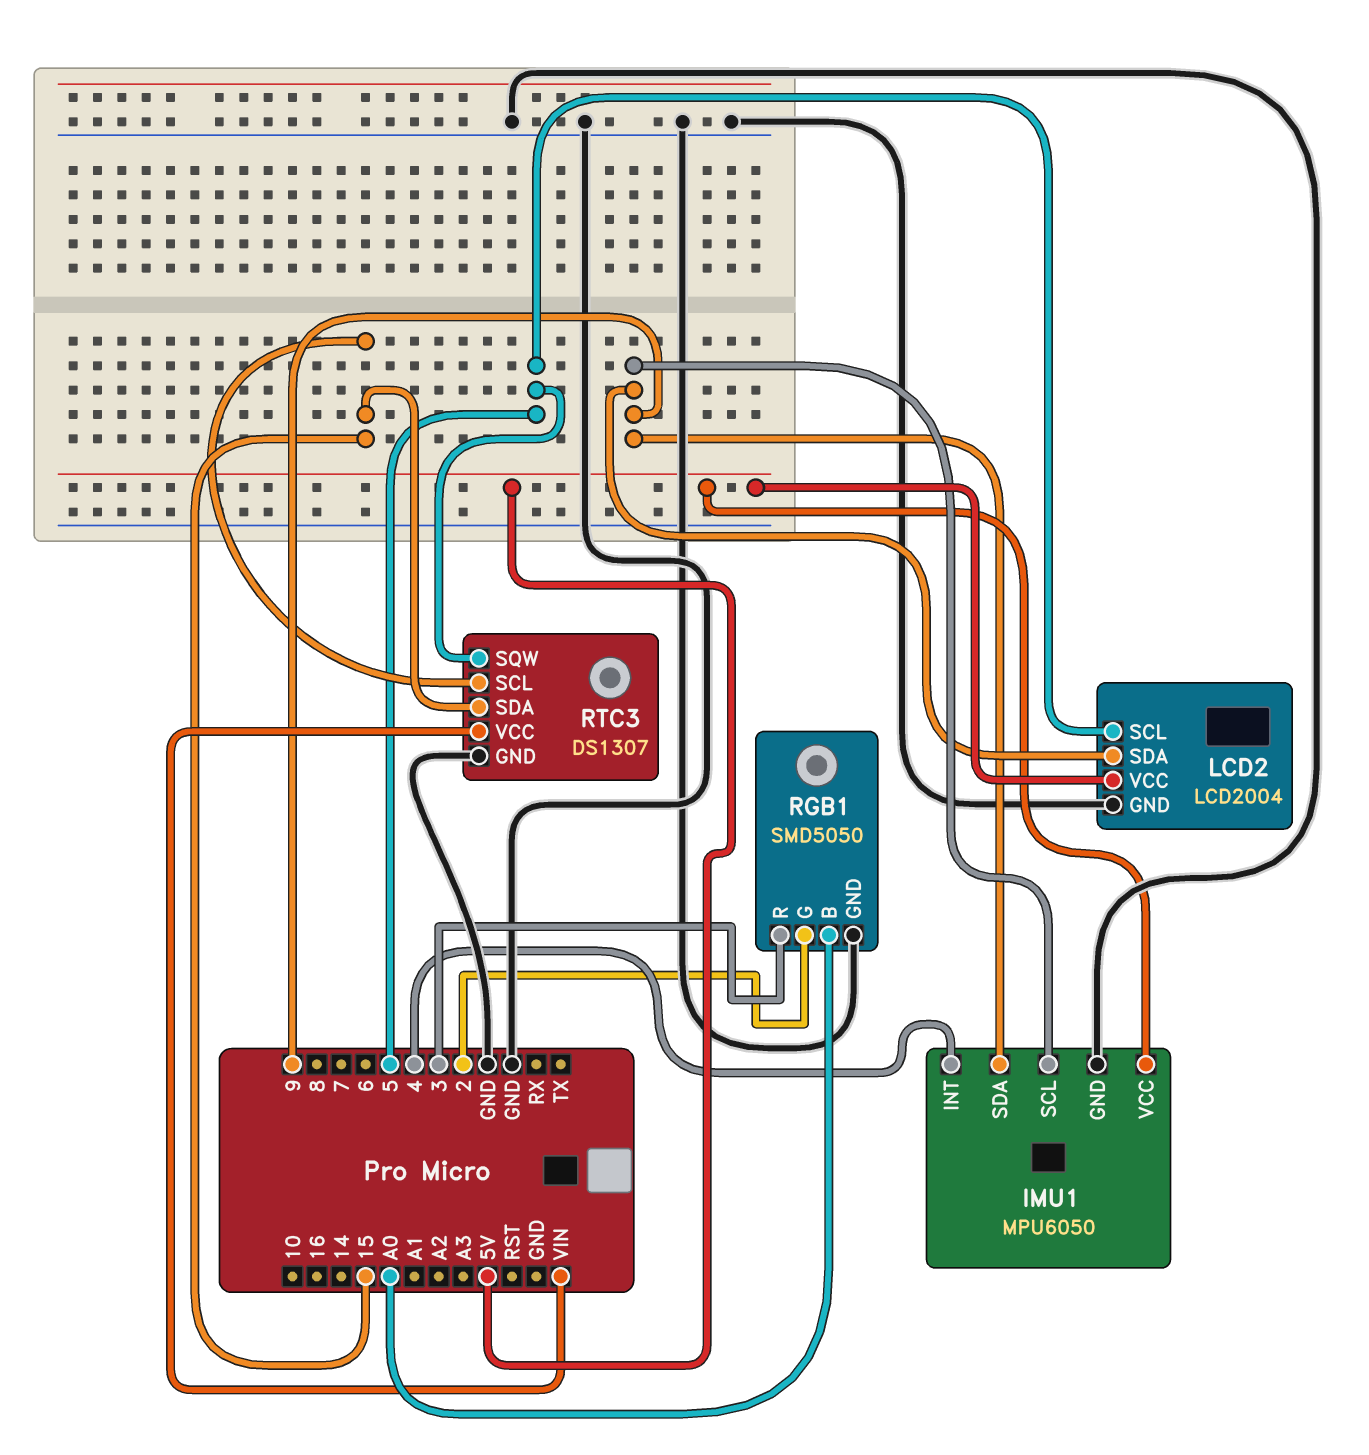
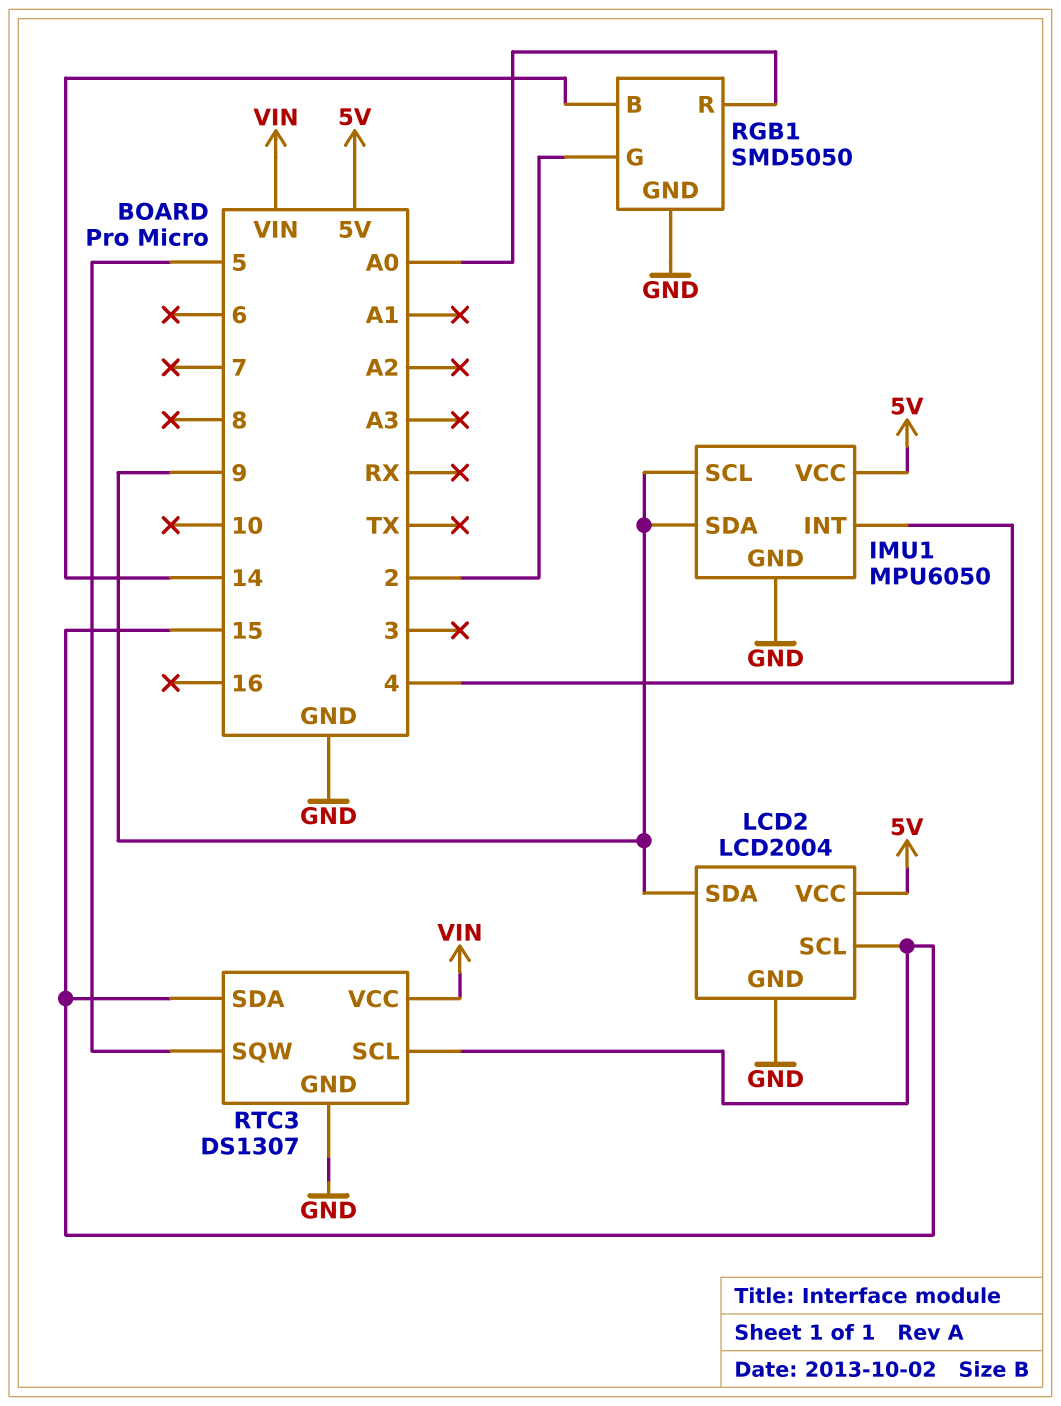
LCD2 pin SCL: 5 -> 15
RGB1 pin B: A0 -> 14
RGB1 pin R: 3 -> A0

